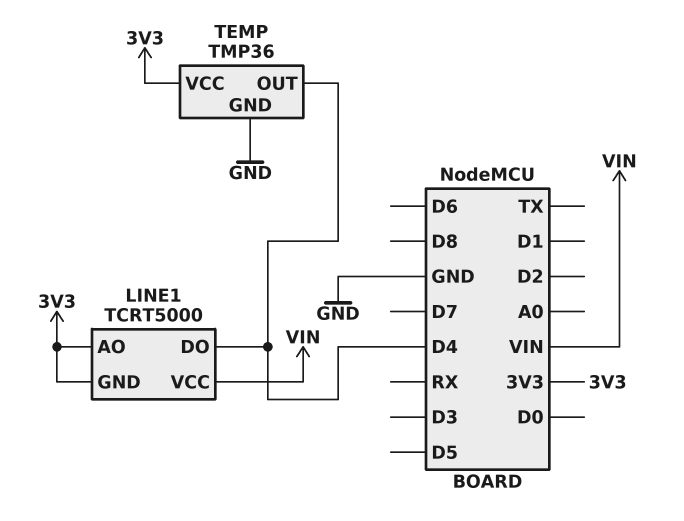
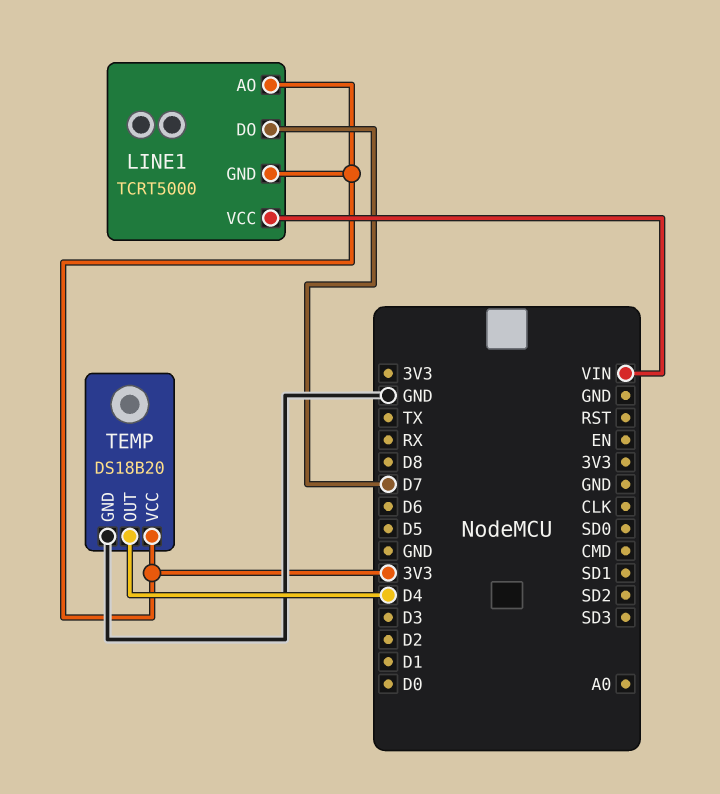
LINE1 pin DO: D4 -> D7
TEMP: TMP36 -> DS18B20

